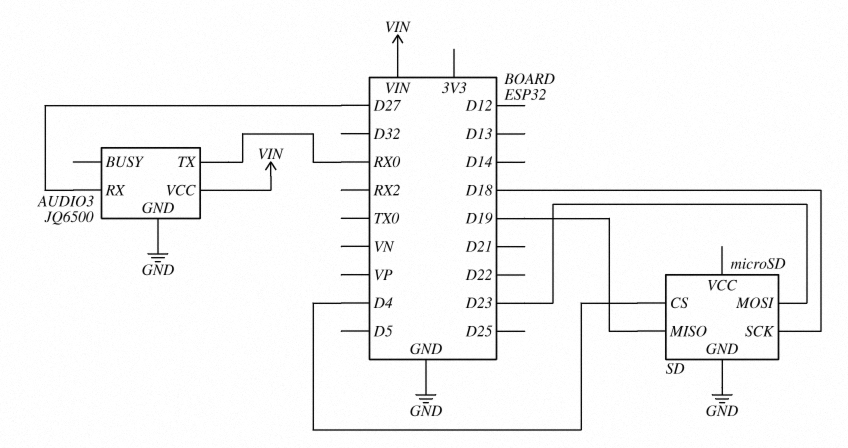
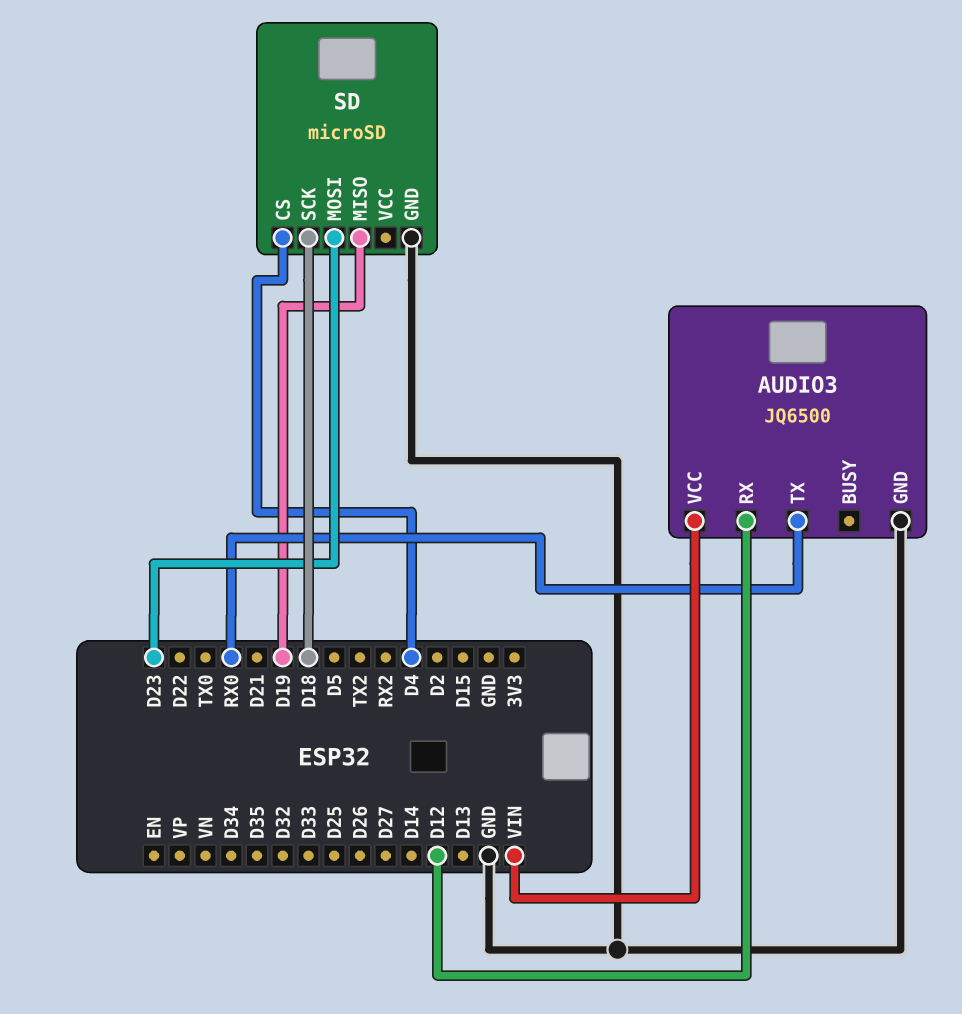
AUDIO3 pin RX: D27 -> D12

